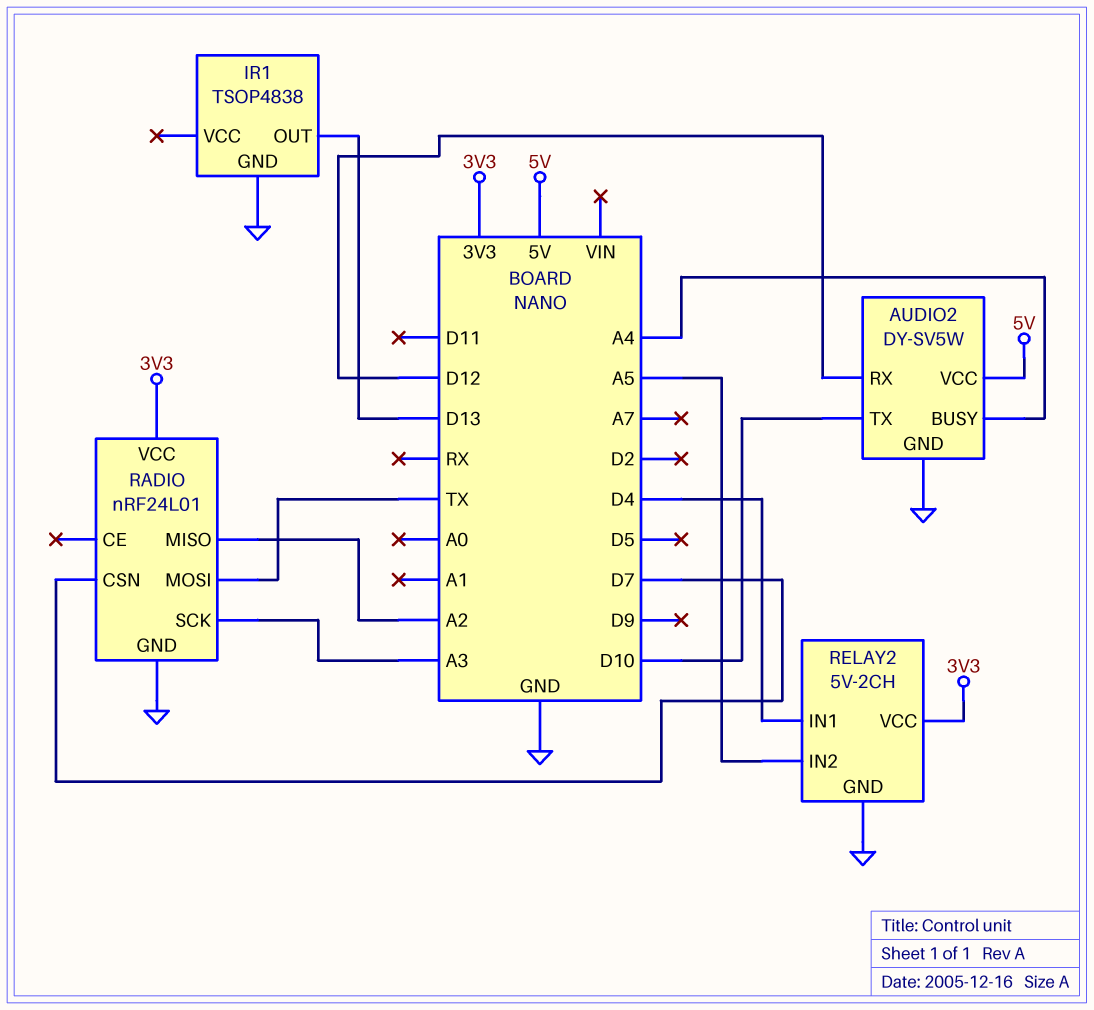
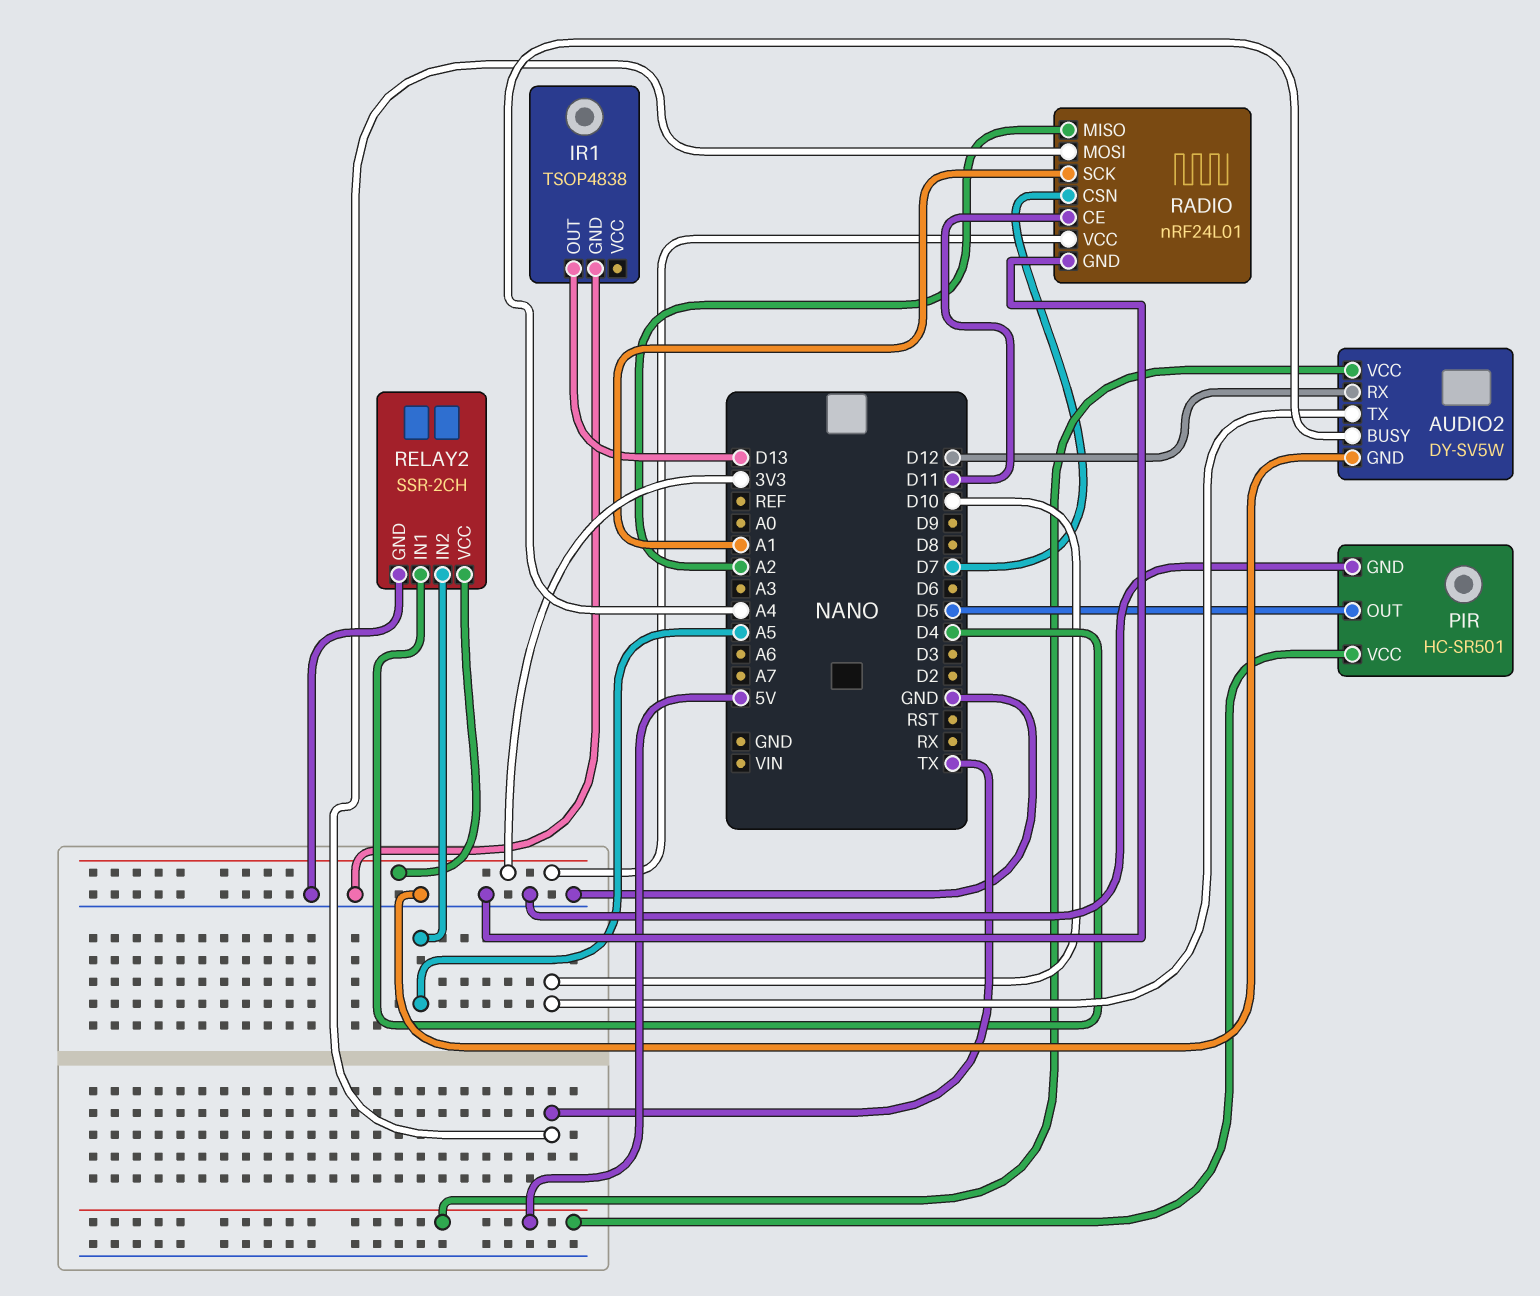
PIR: none -> HC-SR501
PIR pin GND: none -> GND
PIR pin OUT: none -> D5
PIR pin VCC: none -> 5V
RADIO pin CE: none -> D11
RADIO pin SCK: A3 -> A1
RELAY2: 5V-2CH -> SSR-2CH

